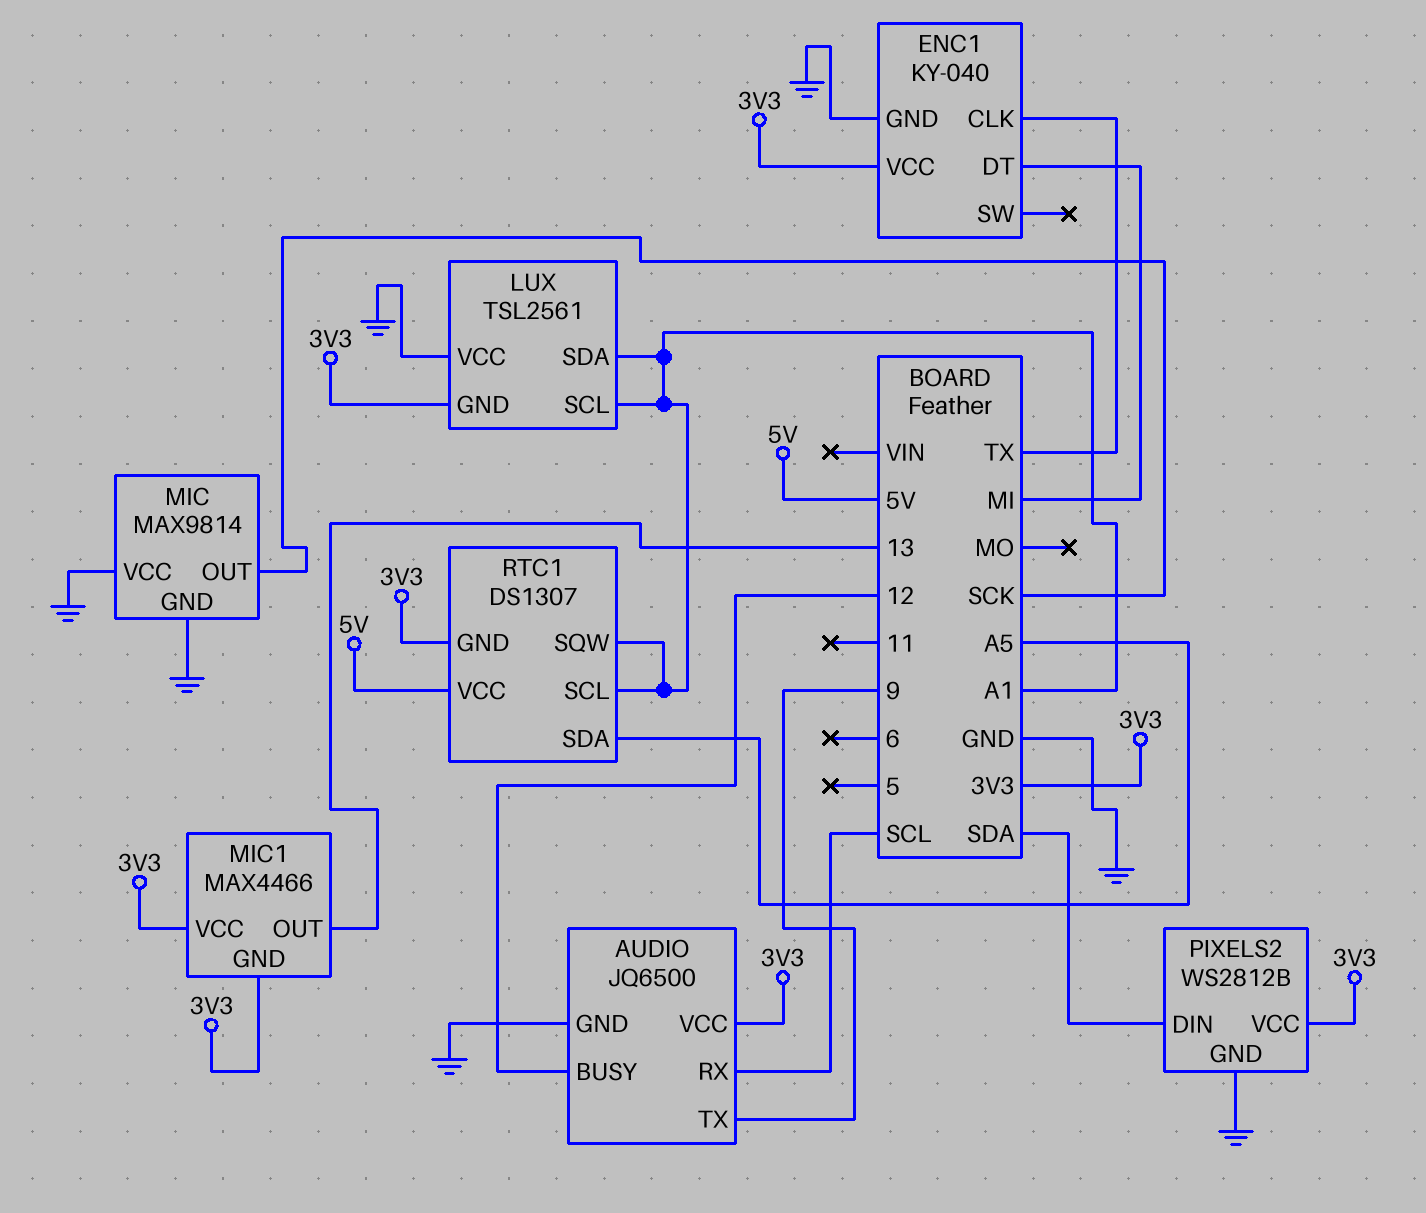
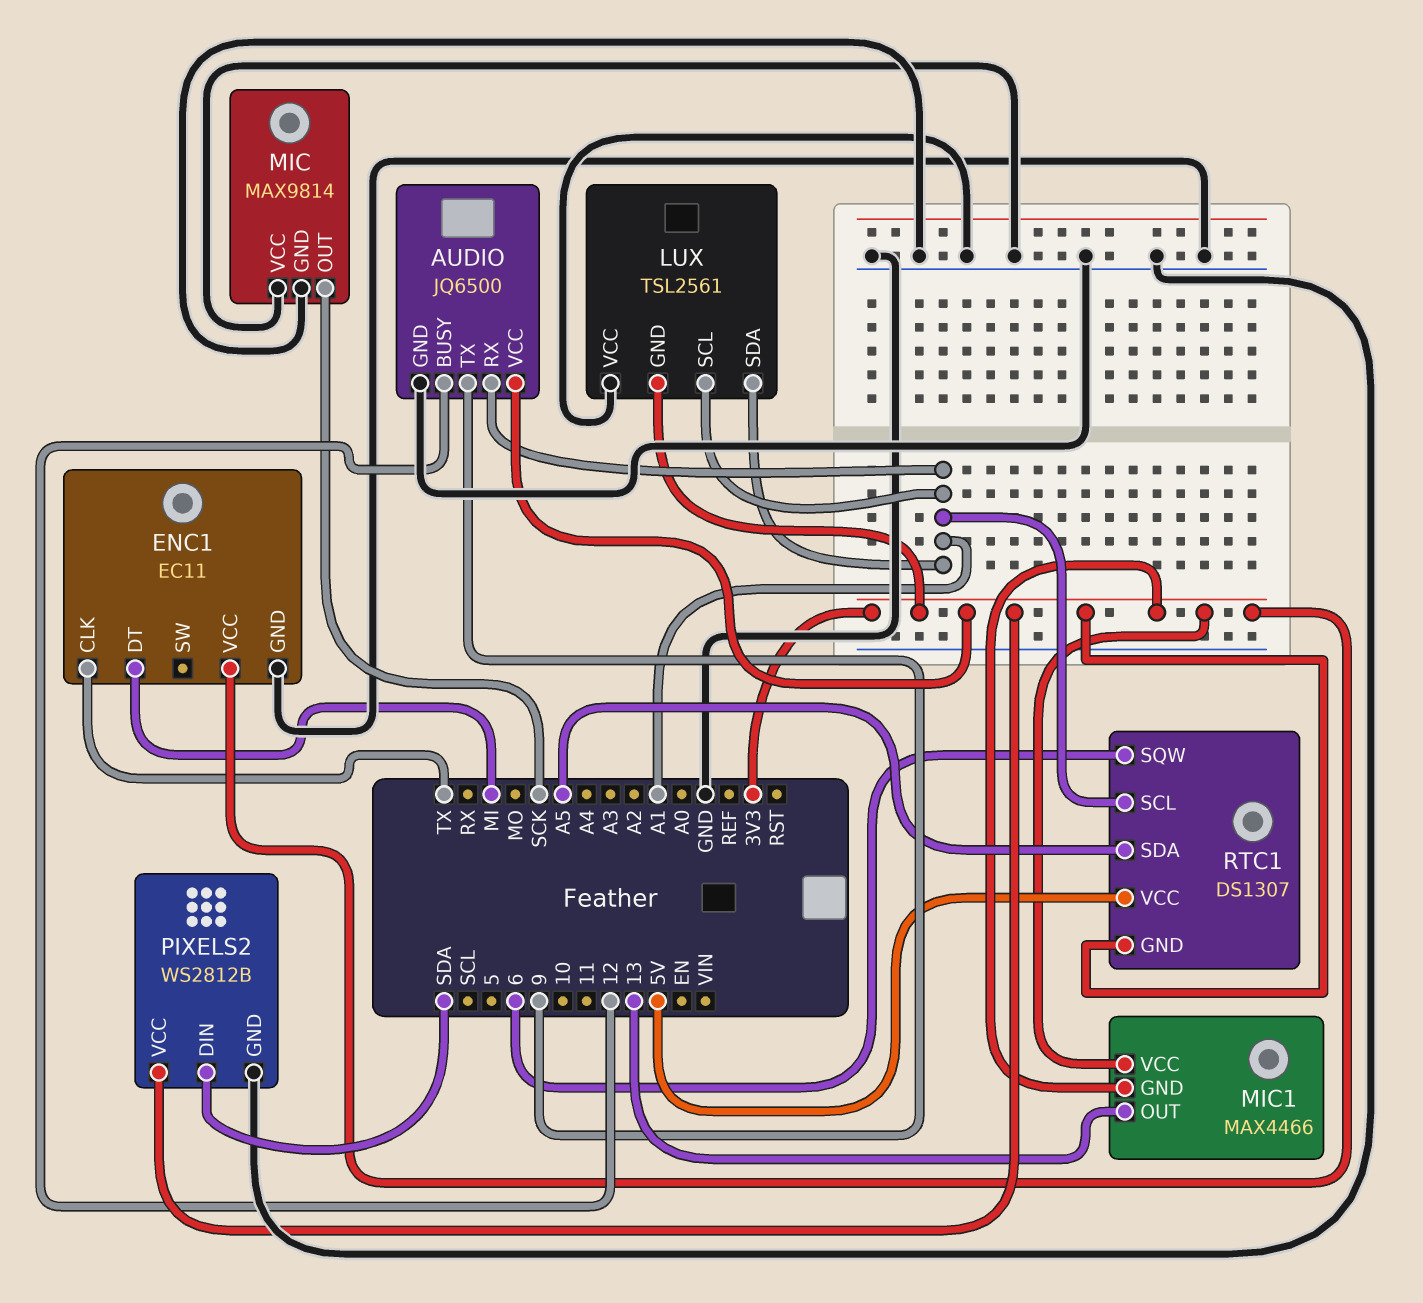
AUDIO pin RX: SCL -> A1
ENC1: KY-040 -> EC11
RTC1 pin SQW: A1 -> 6

